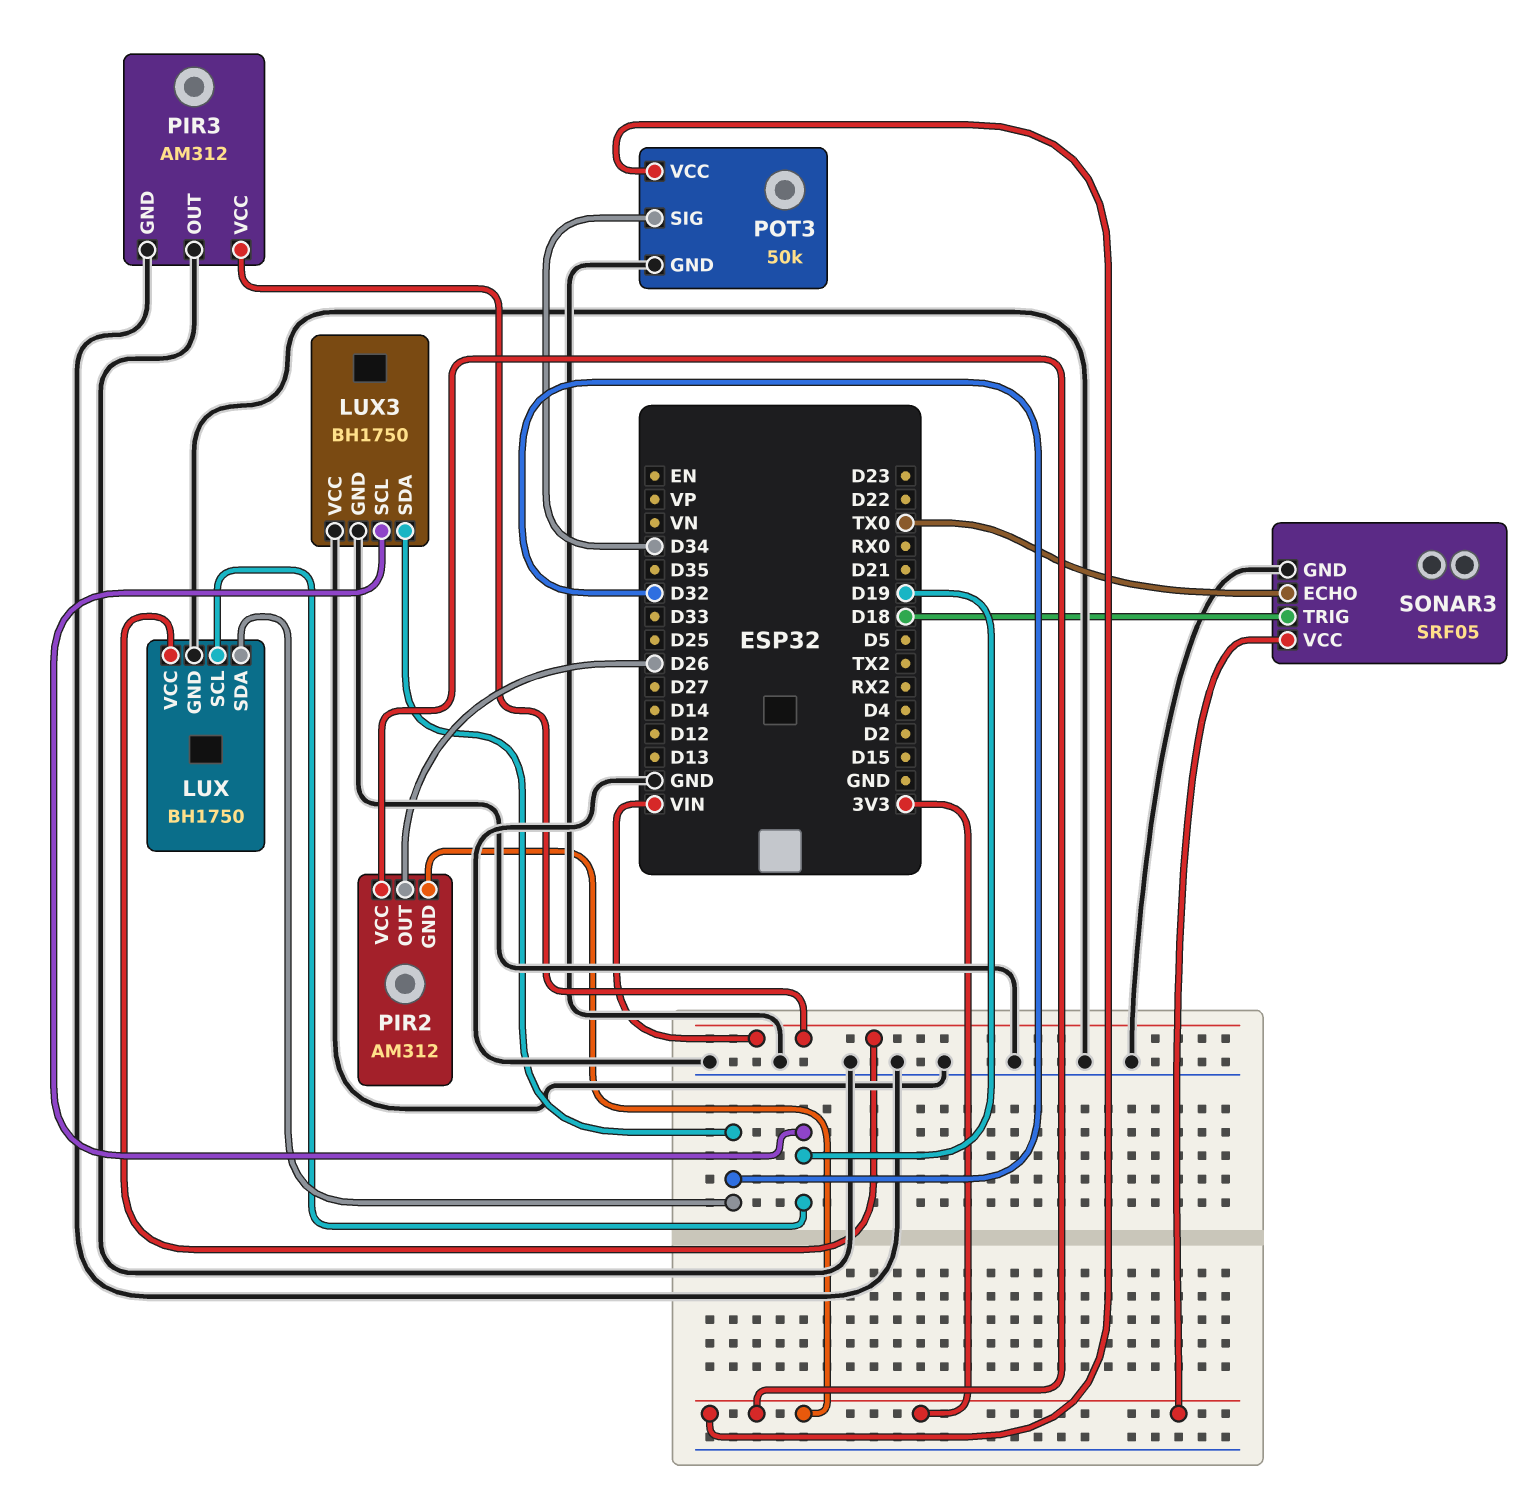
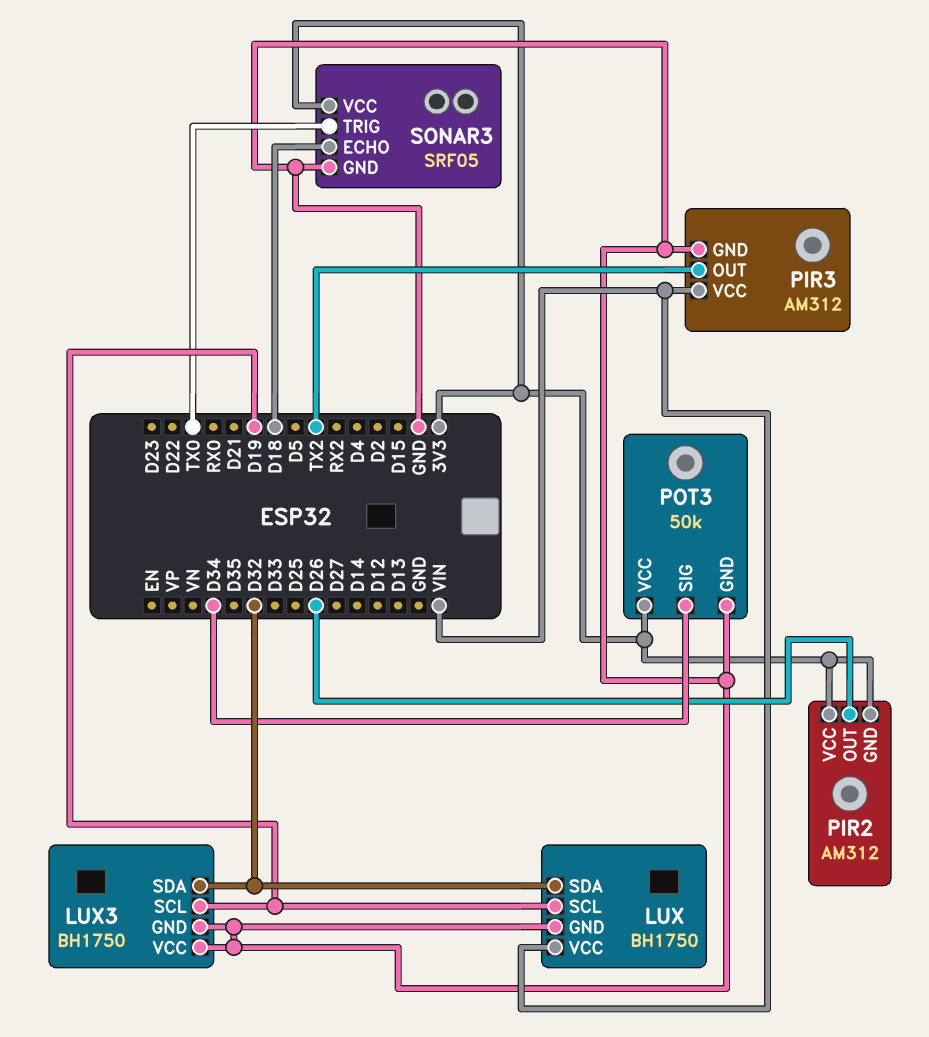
PIR3 pin OUT: GND -> TX2
SONAR3 pin ECHO: TX0 -> D18
SONAR3 pin TRIG: D18 -> TX0

